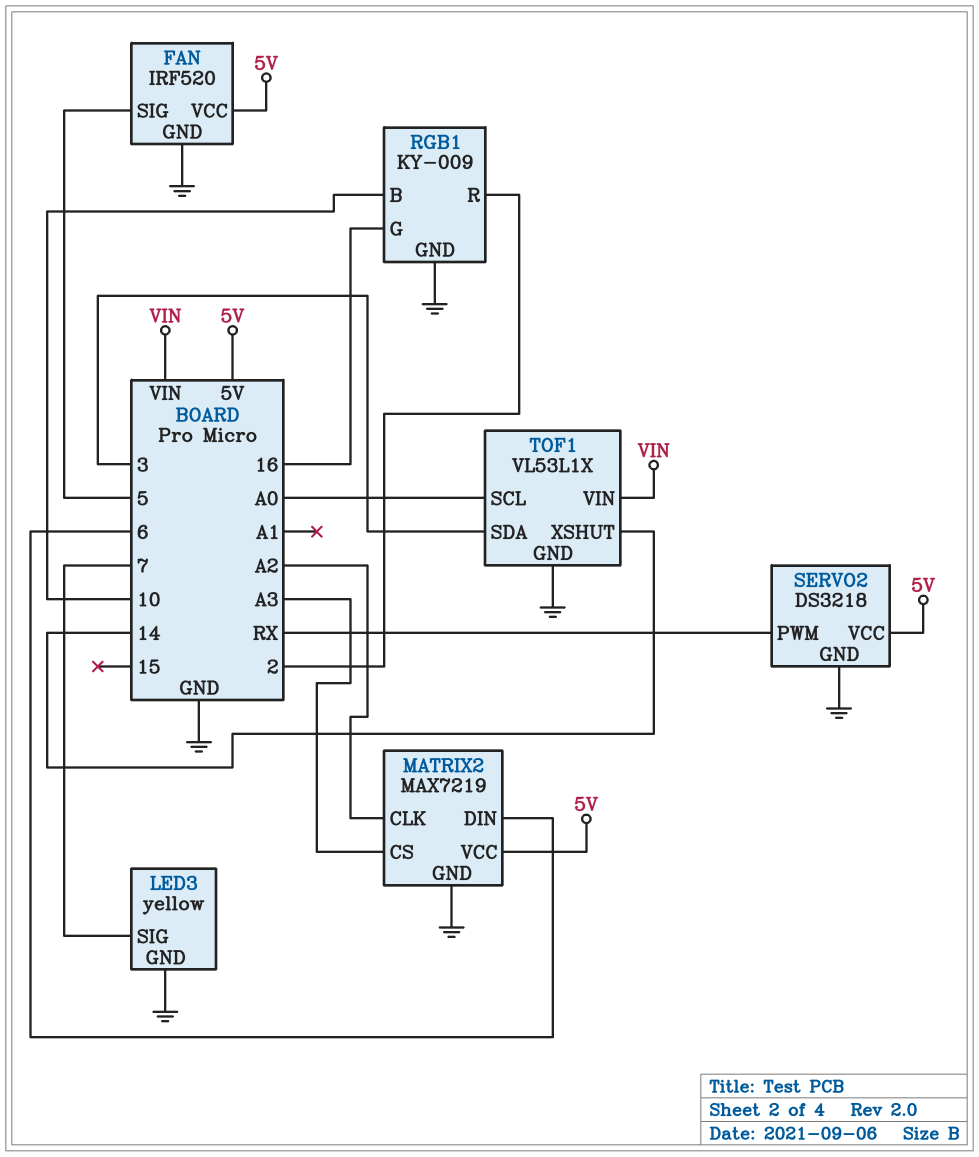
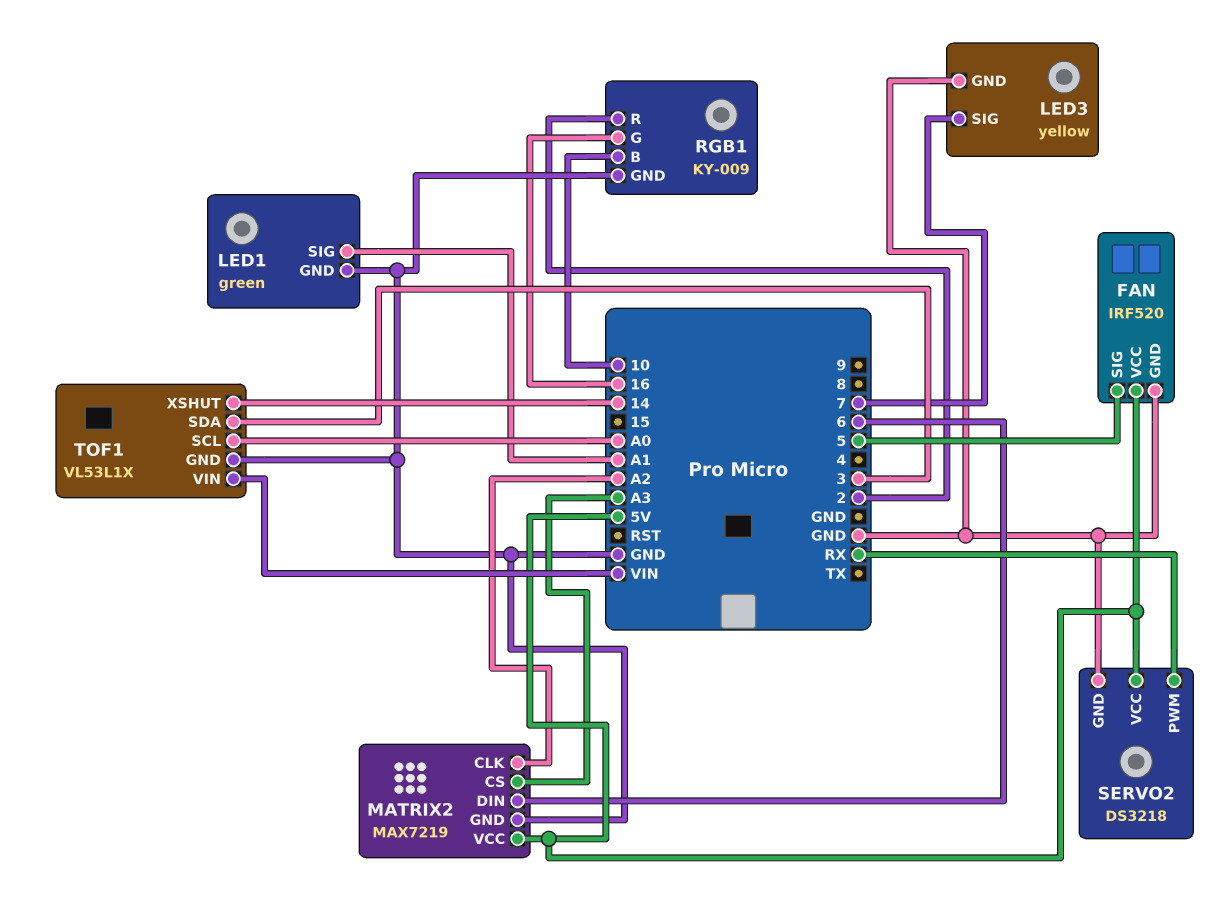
LED1: none -> green
LED1 pin GND: none -> GND
LED1 pin SIG: none -> A1

